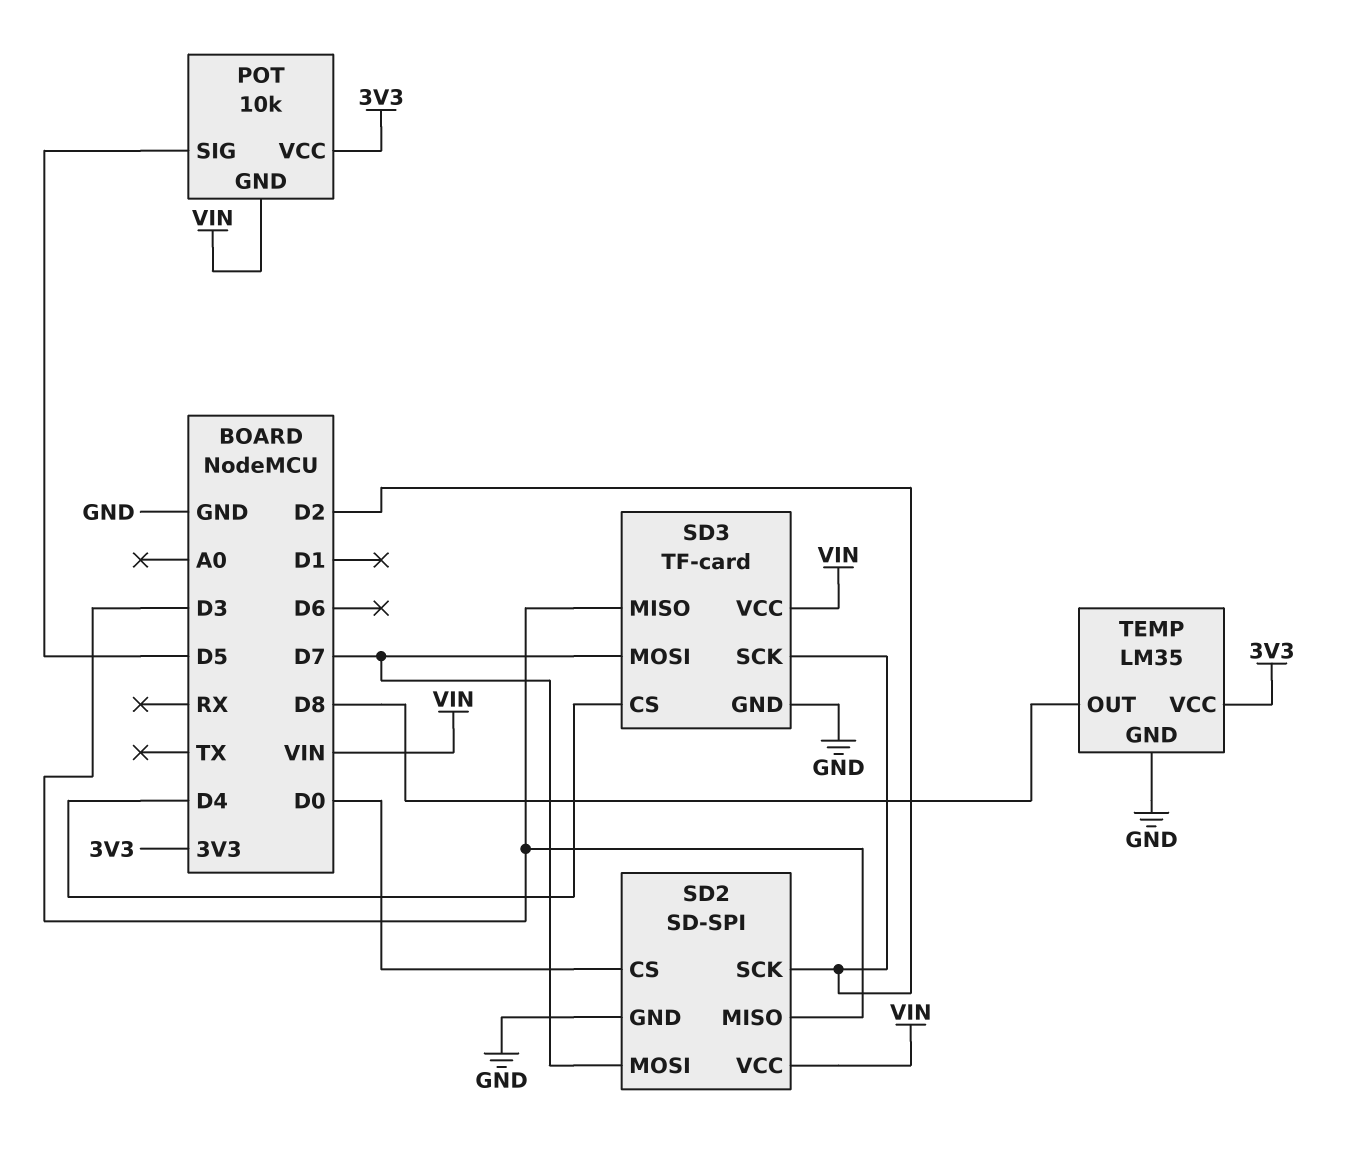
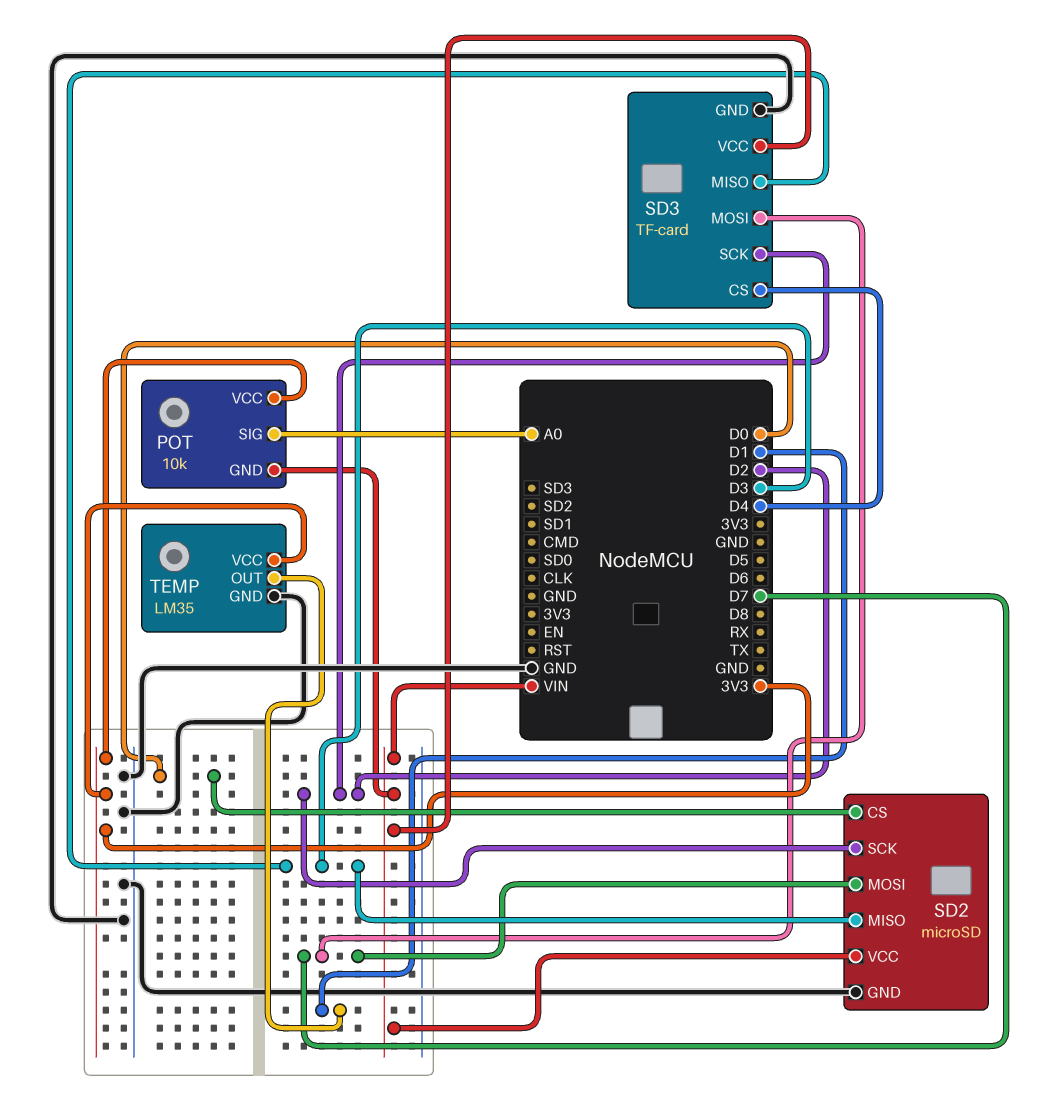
POT pin SIG: D5 -> A0
SD2: SD-SPI -> microSD
TEMP pin OUT: D8 -> D1

